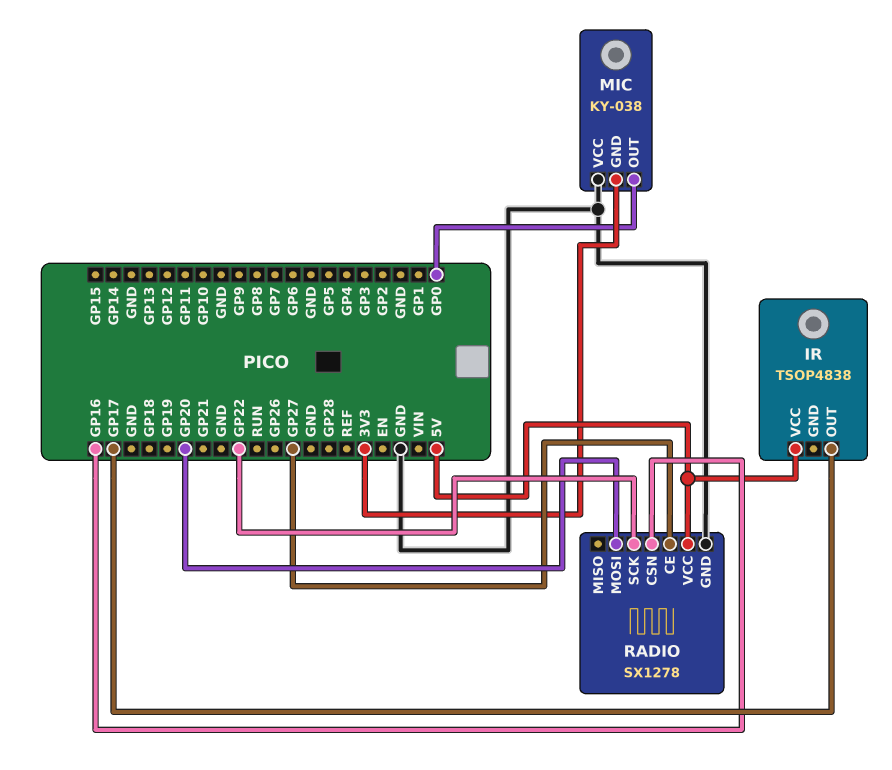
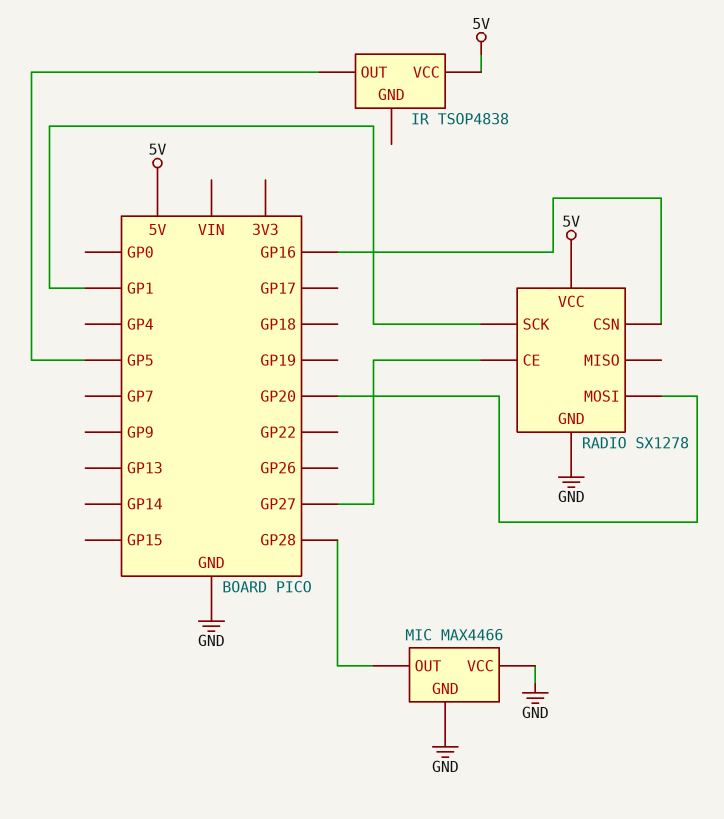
IR pin OUT: GP17 -> GP5
MIC: KY-038 -> MAX4466
MIC pin GND: 3V3 -> GND
MIC pin OUT: GP0 -> GP28
RADIO pin SCK: GP22 -> GP1

